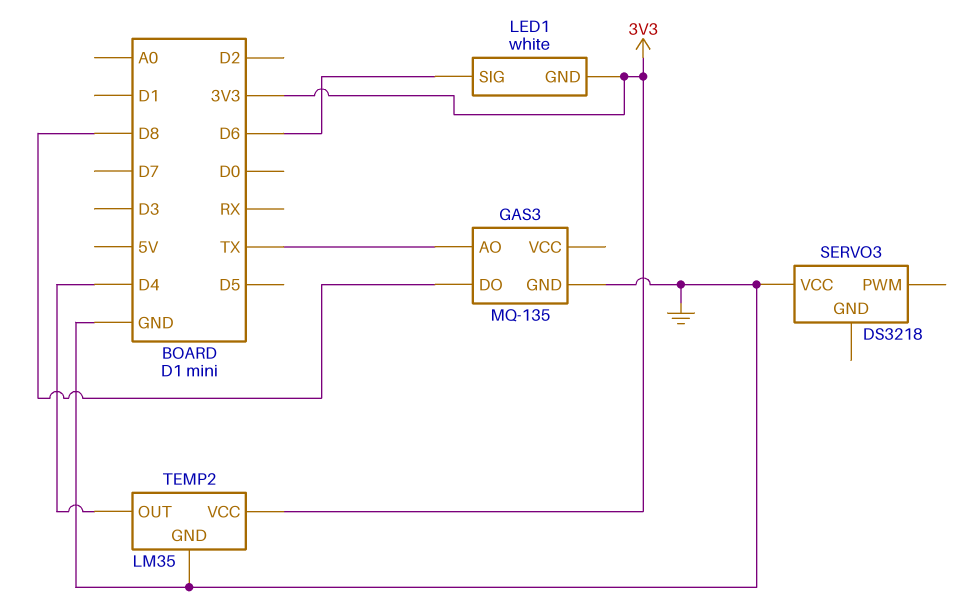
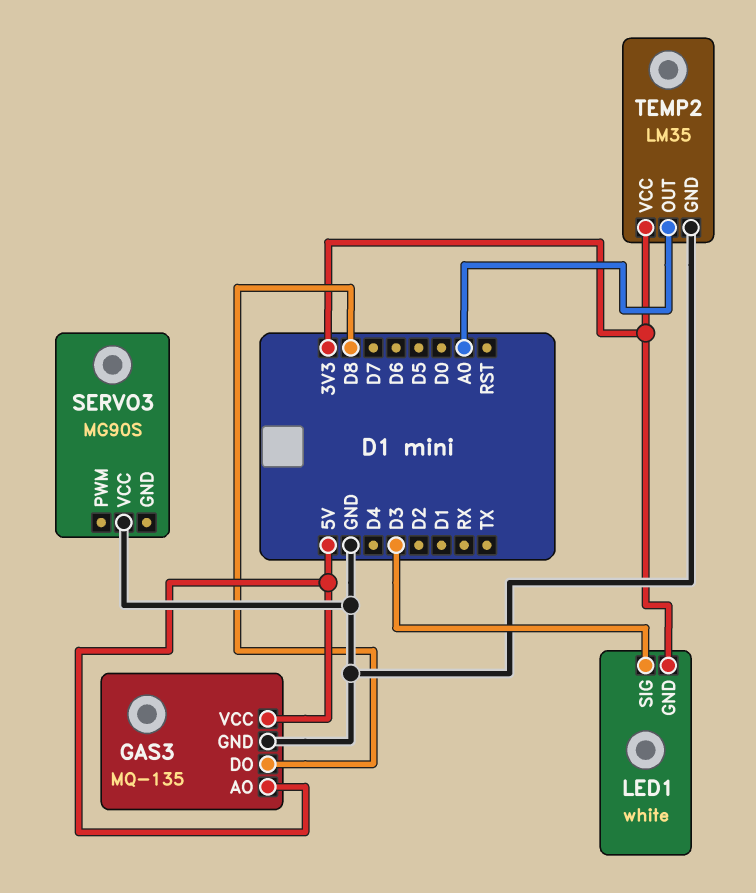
GAS3 pin AO: TX -> 5V
GAS3 pin VCC: none -> 5V
LED1 pin SIG: D6 -> D3
SERVO3: DS3218 -> MG90S
TEMP2 pin OUT: D4 -> A0

